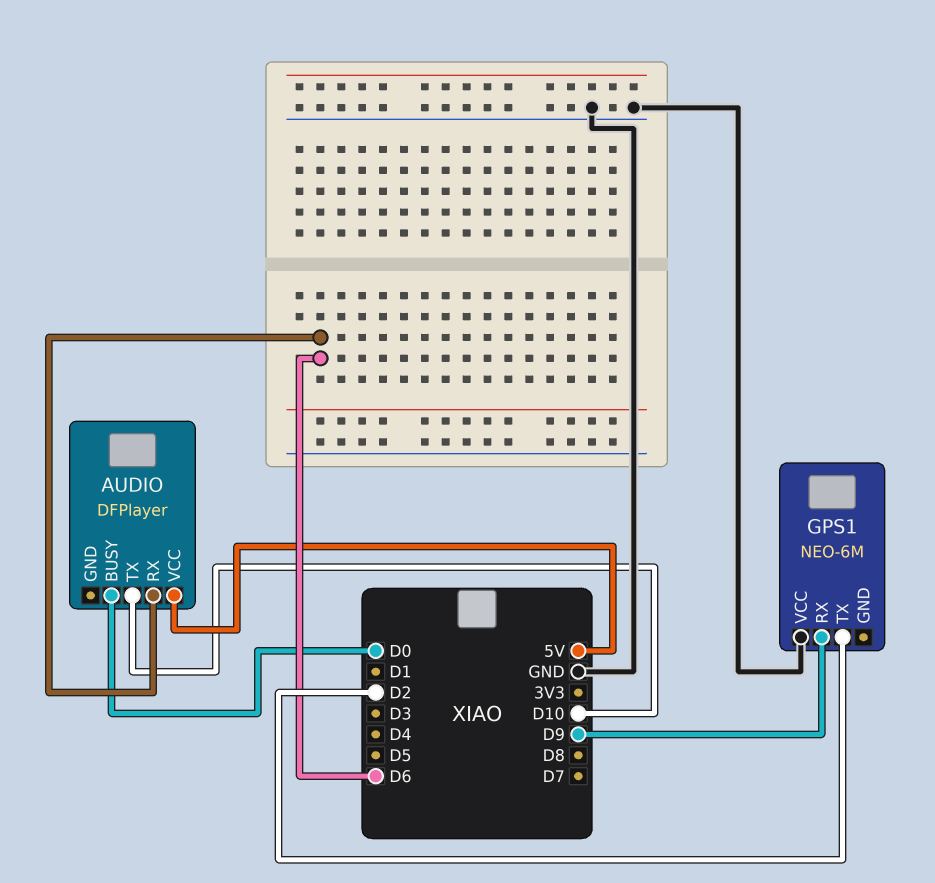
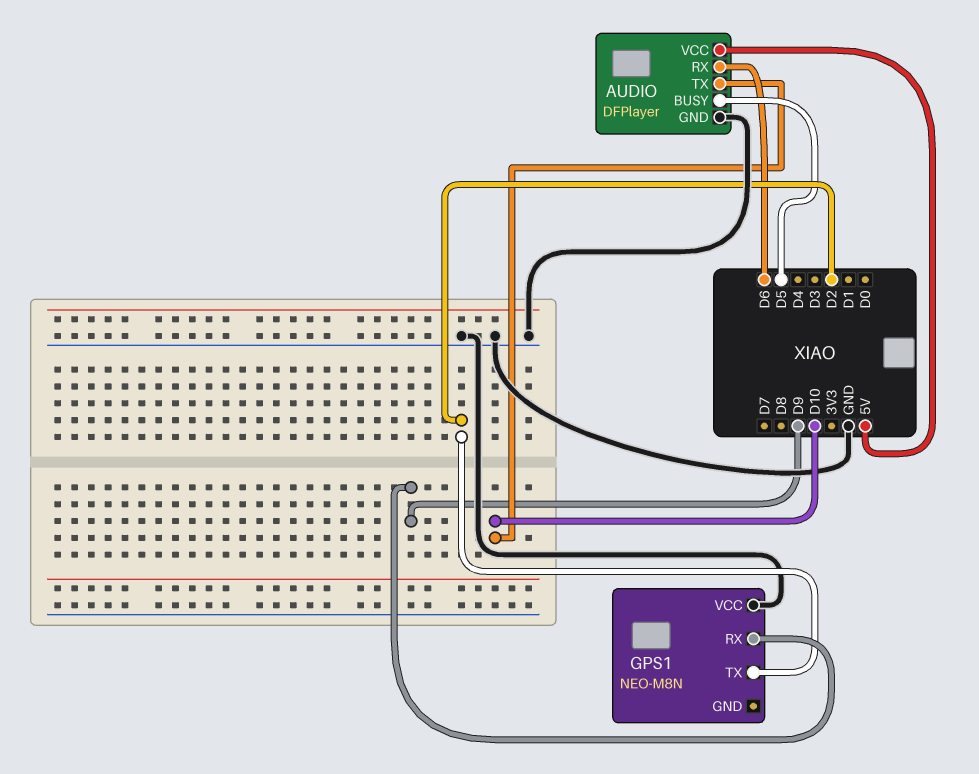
AUDIO pin BUSY: D0 -> D5
AUDIO pin GND: none -> GND
GPS1: NEO-6M -> NEO-M8N

